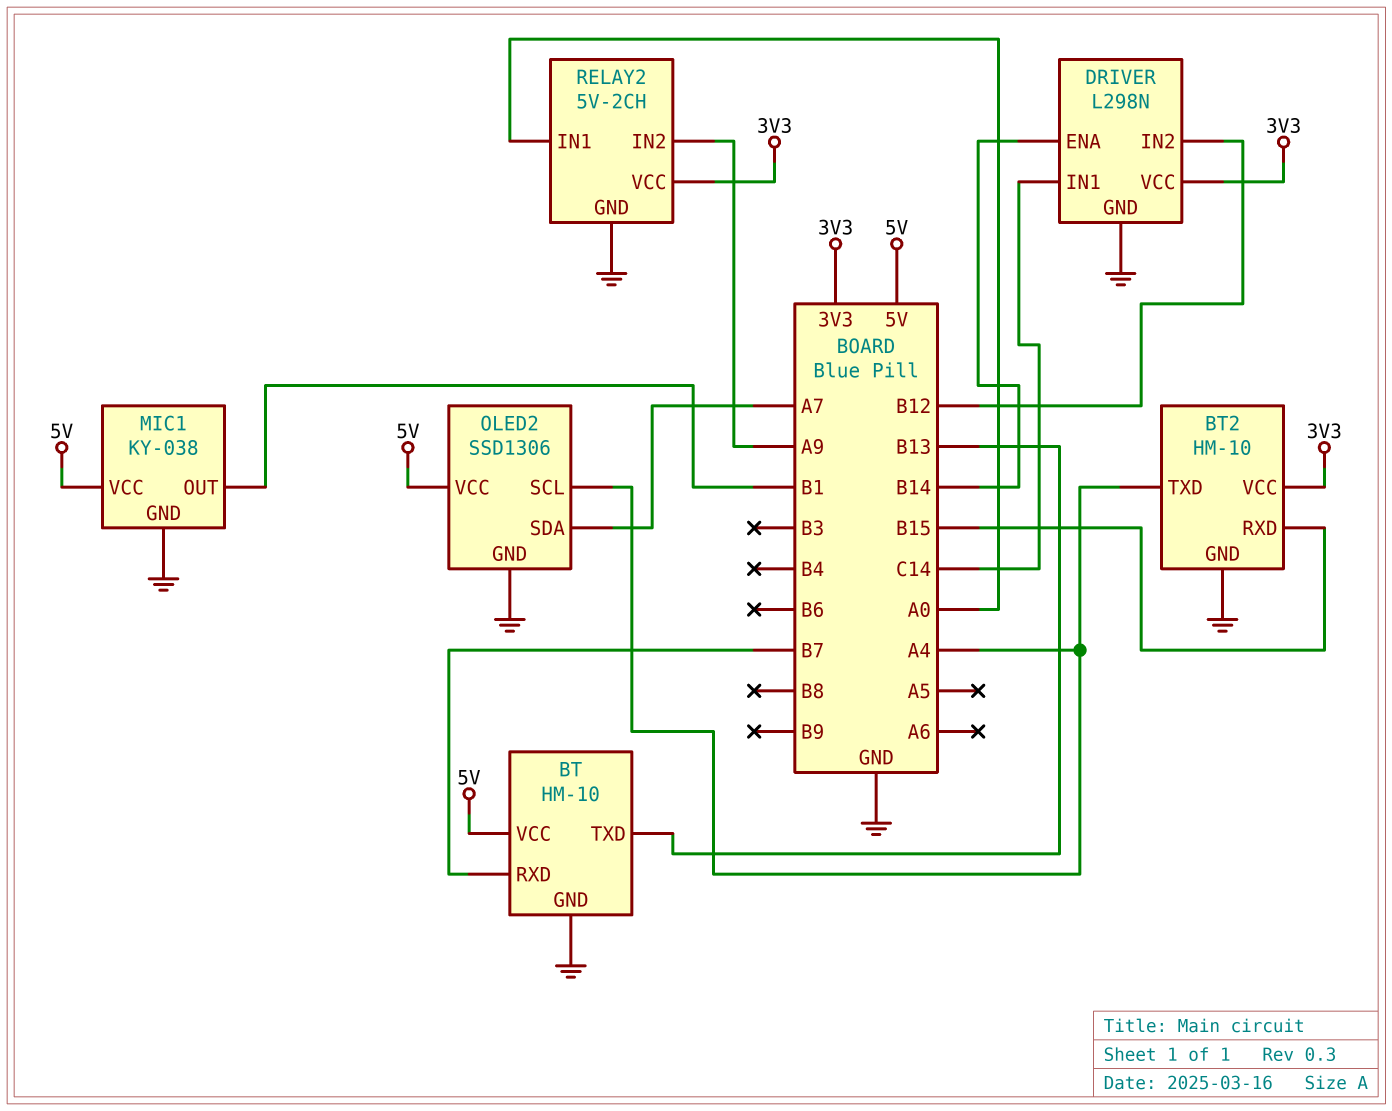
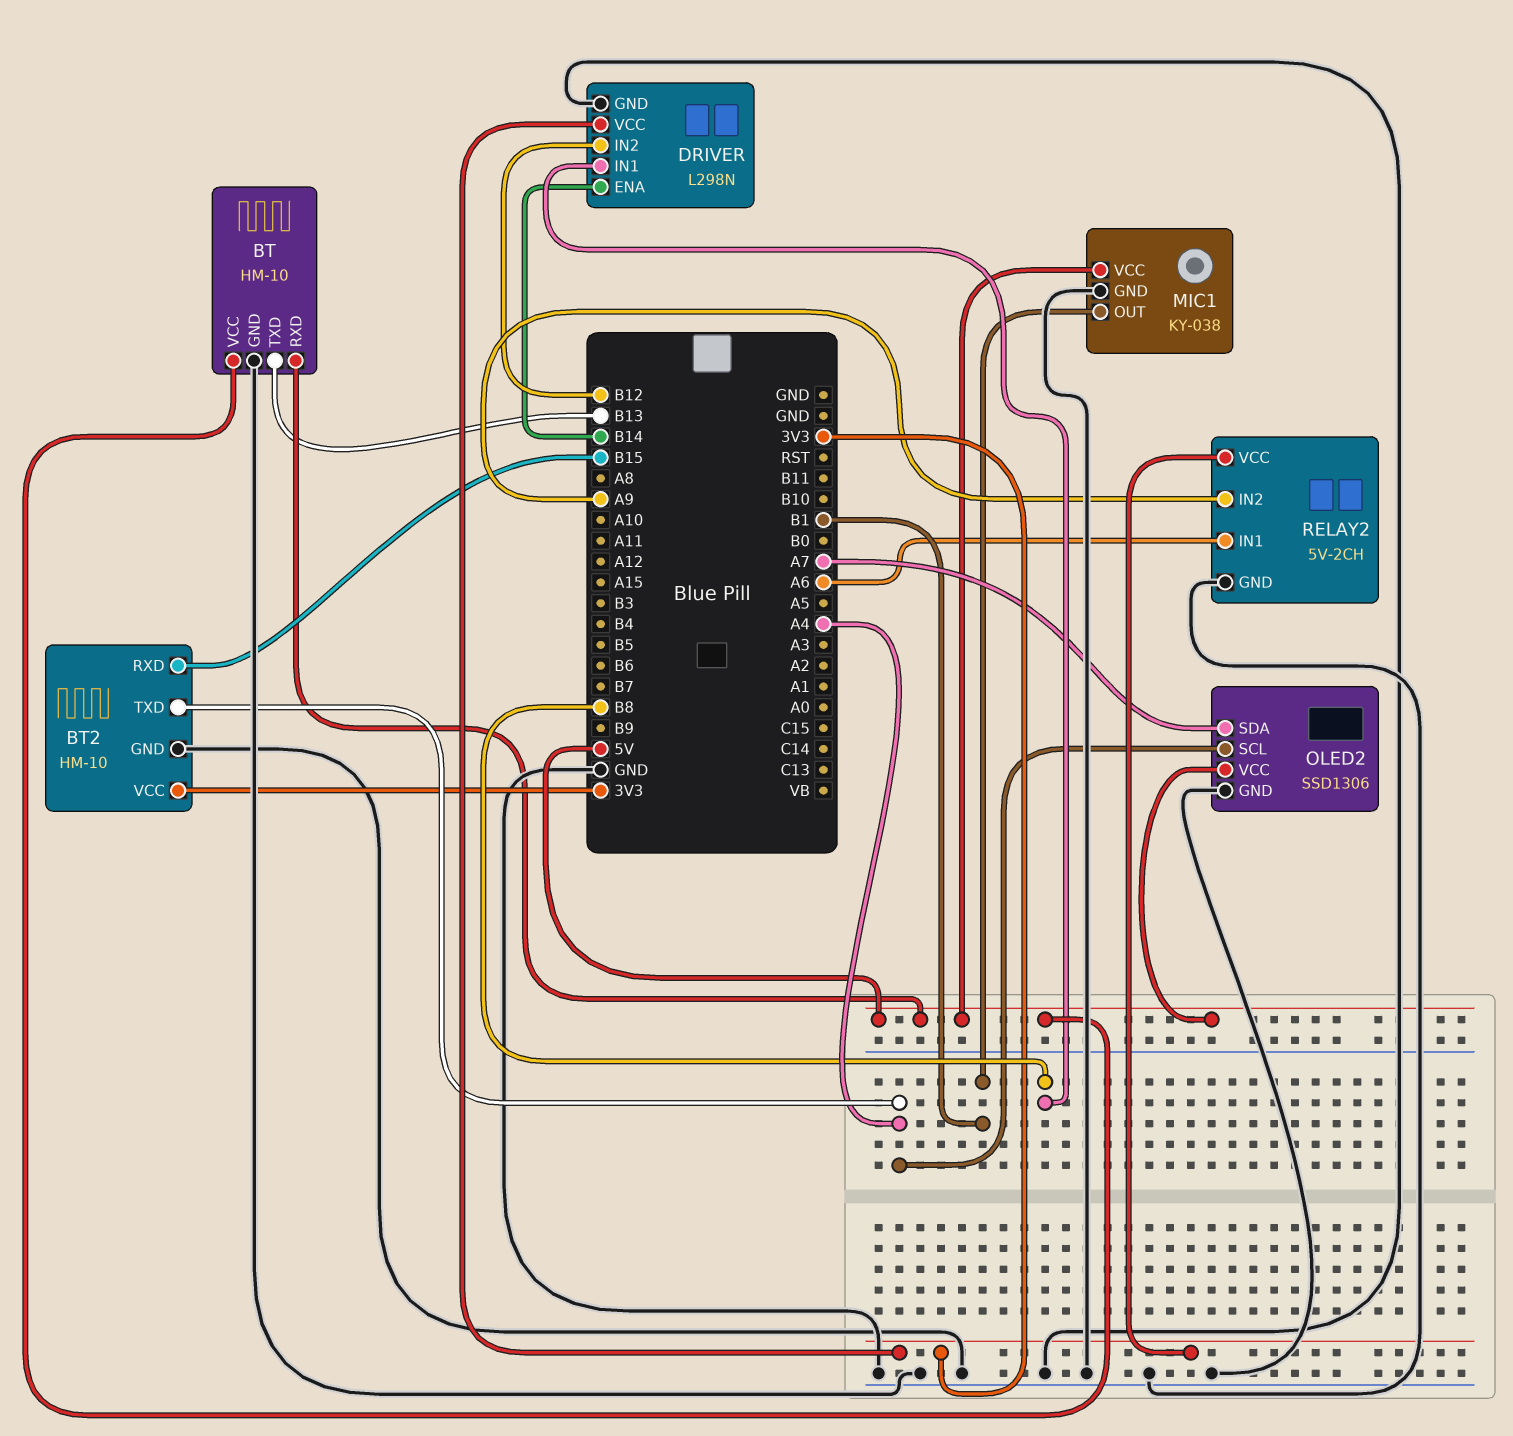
BT pin RXD: B7 -> 5V
DRIVER pin IN1: C14 -> B8
RELAY2 pin IN1: A0 -> A6

